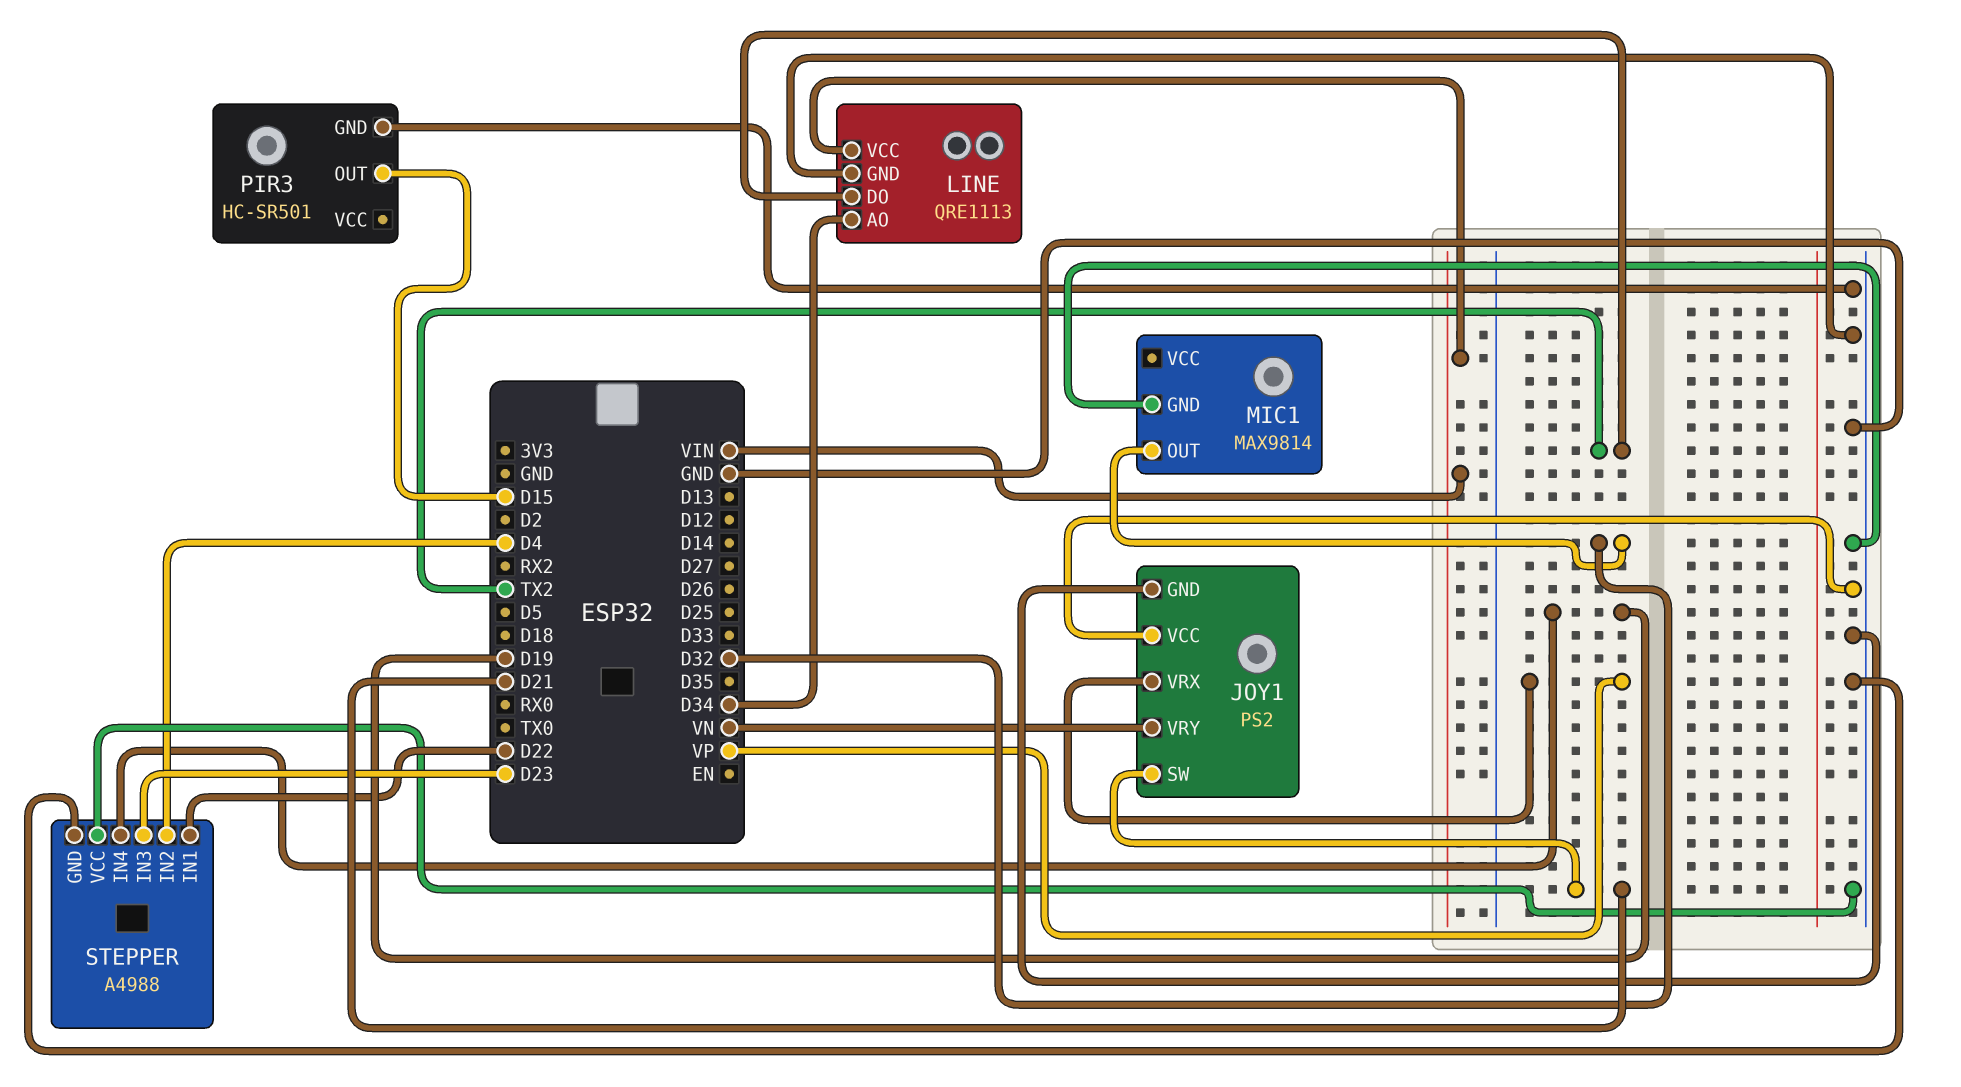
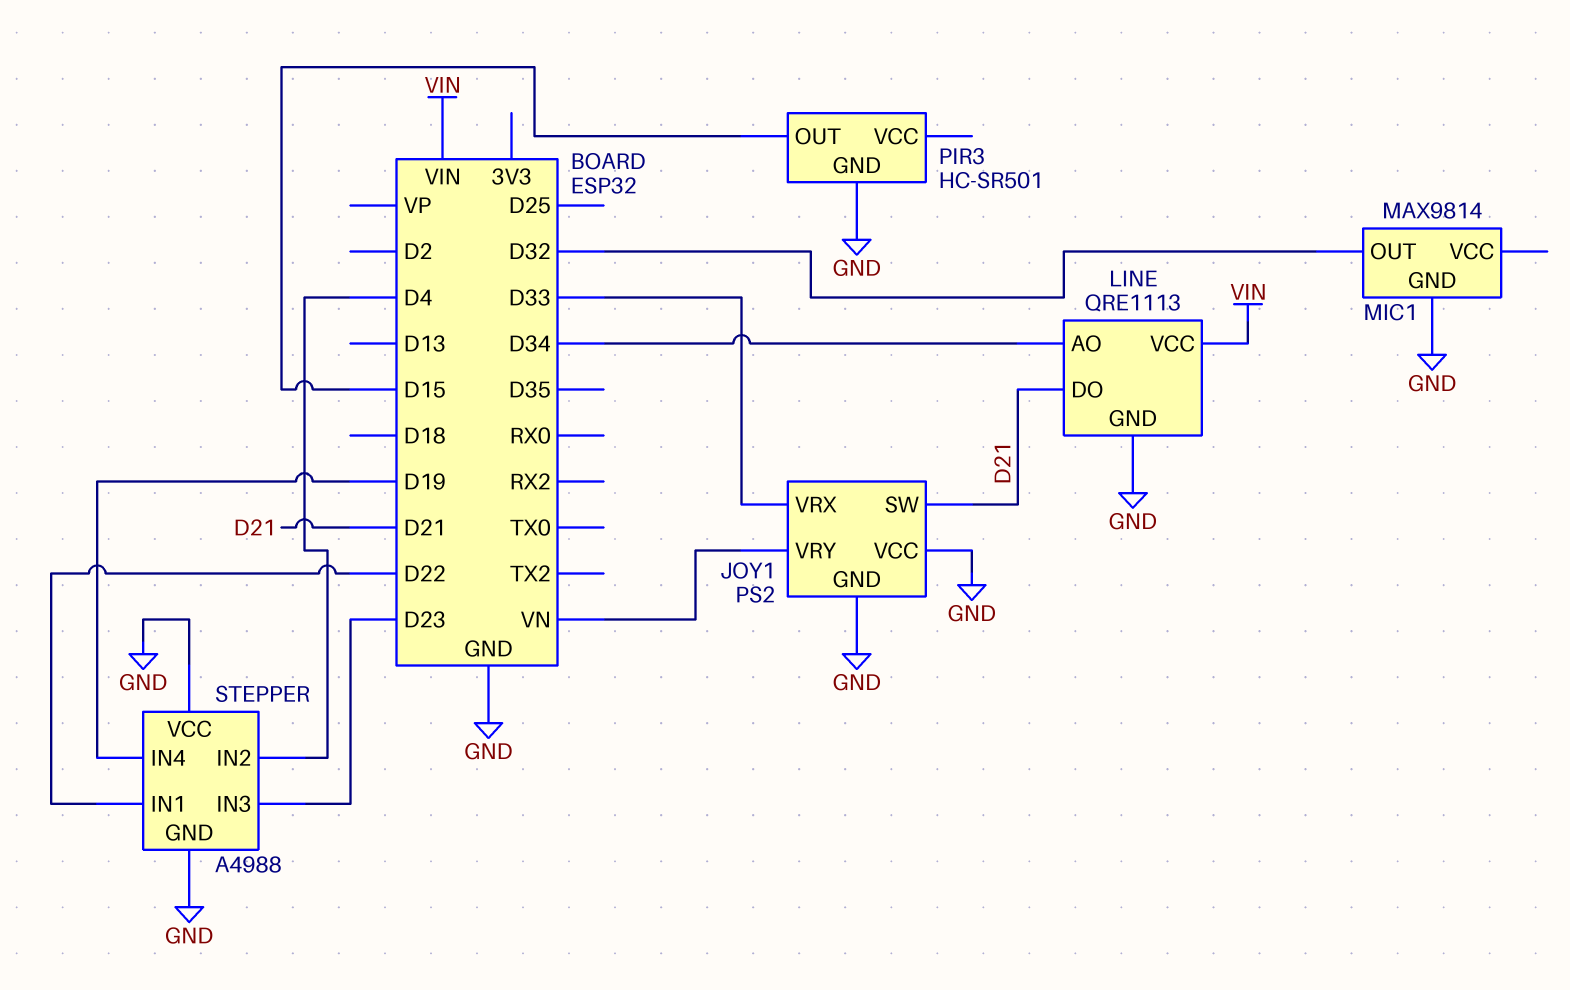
JOY1 pin VRX: VP -> D33
LINE pin DO: TX2 -> D21

